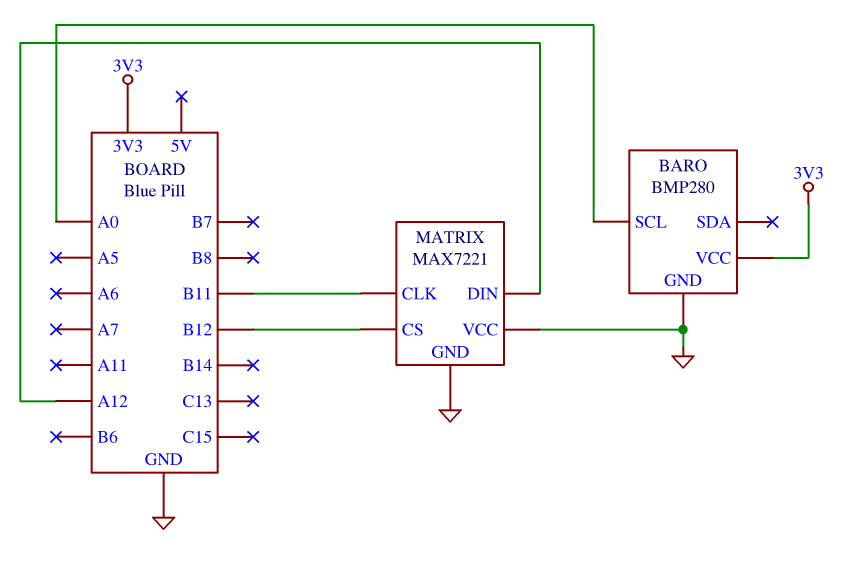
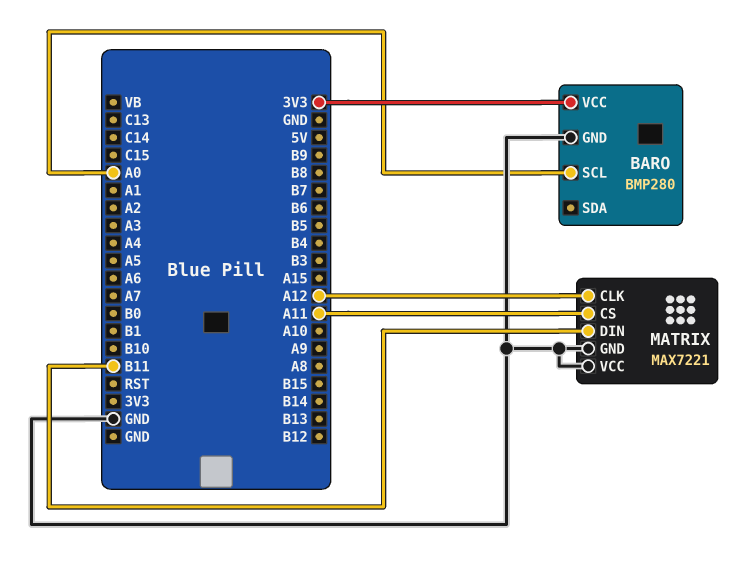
MATRIX pin CLK: B11 -> A12
MATRIX pin CS: B12 -> A11
MATRIX pin DIN: A12 -> B11

